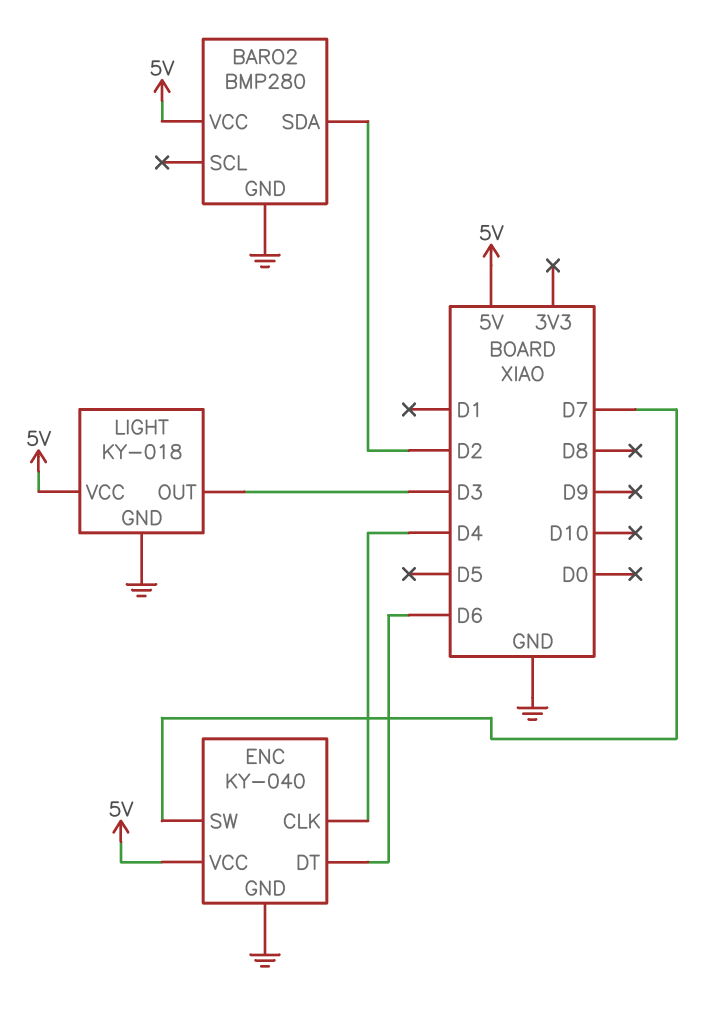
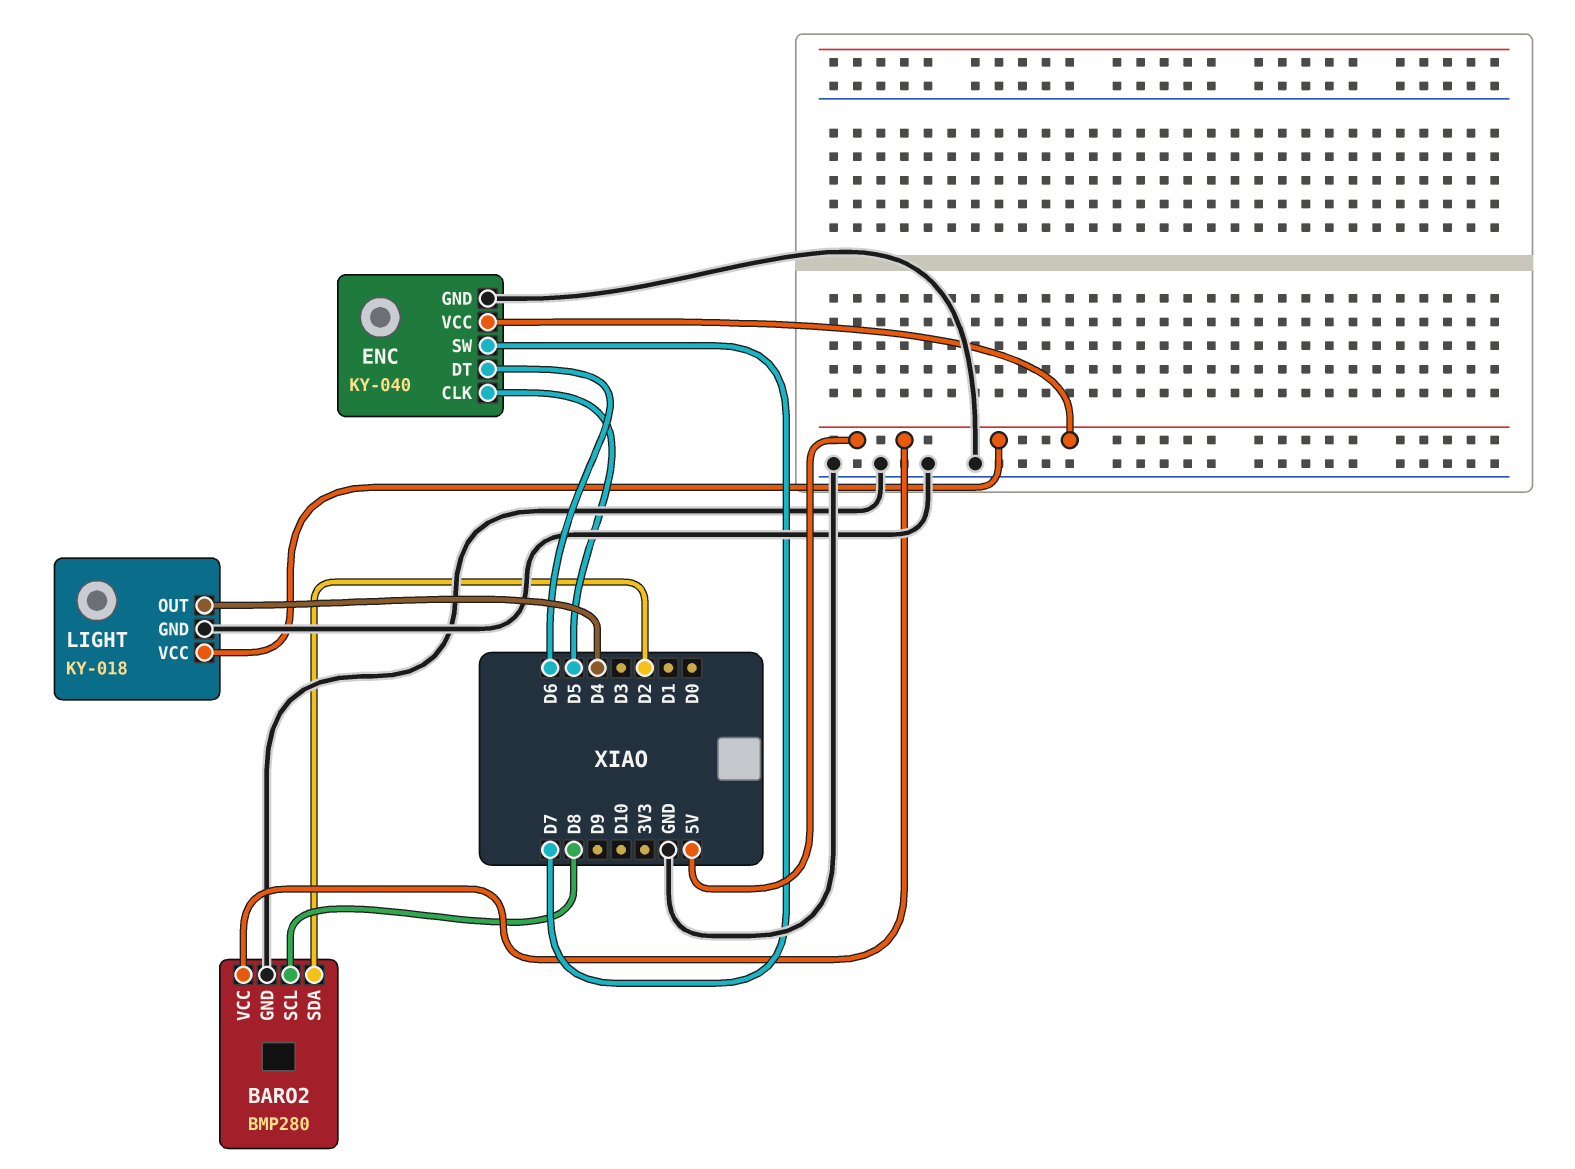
BARO2 pin SCL: none -> D8
ENC pin CLK: D4 -> D5
LIGHT pin OUT: D3 -> D4

